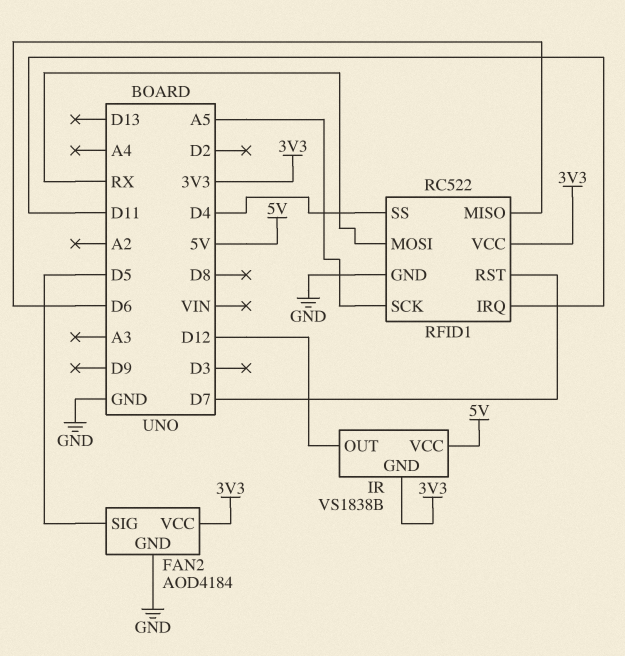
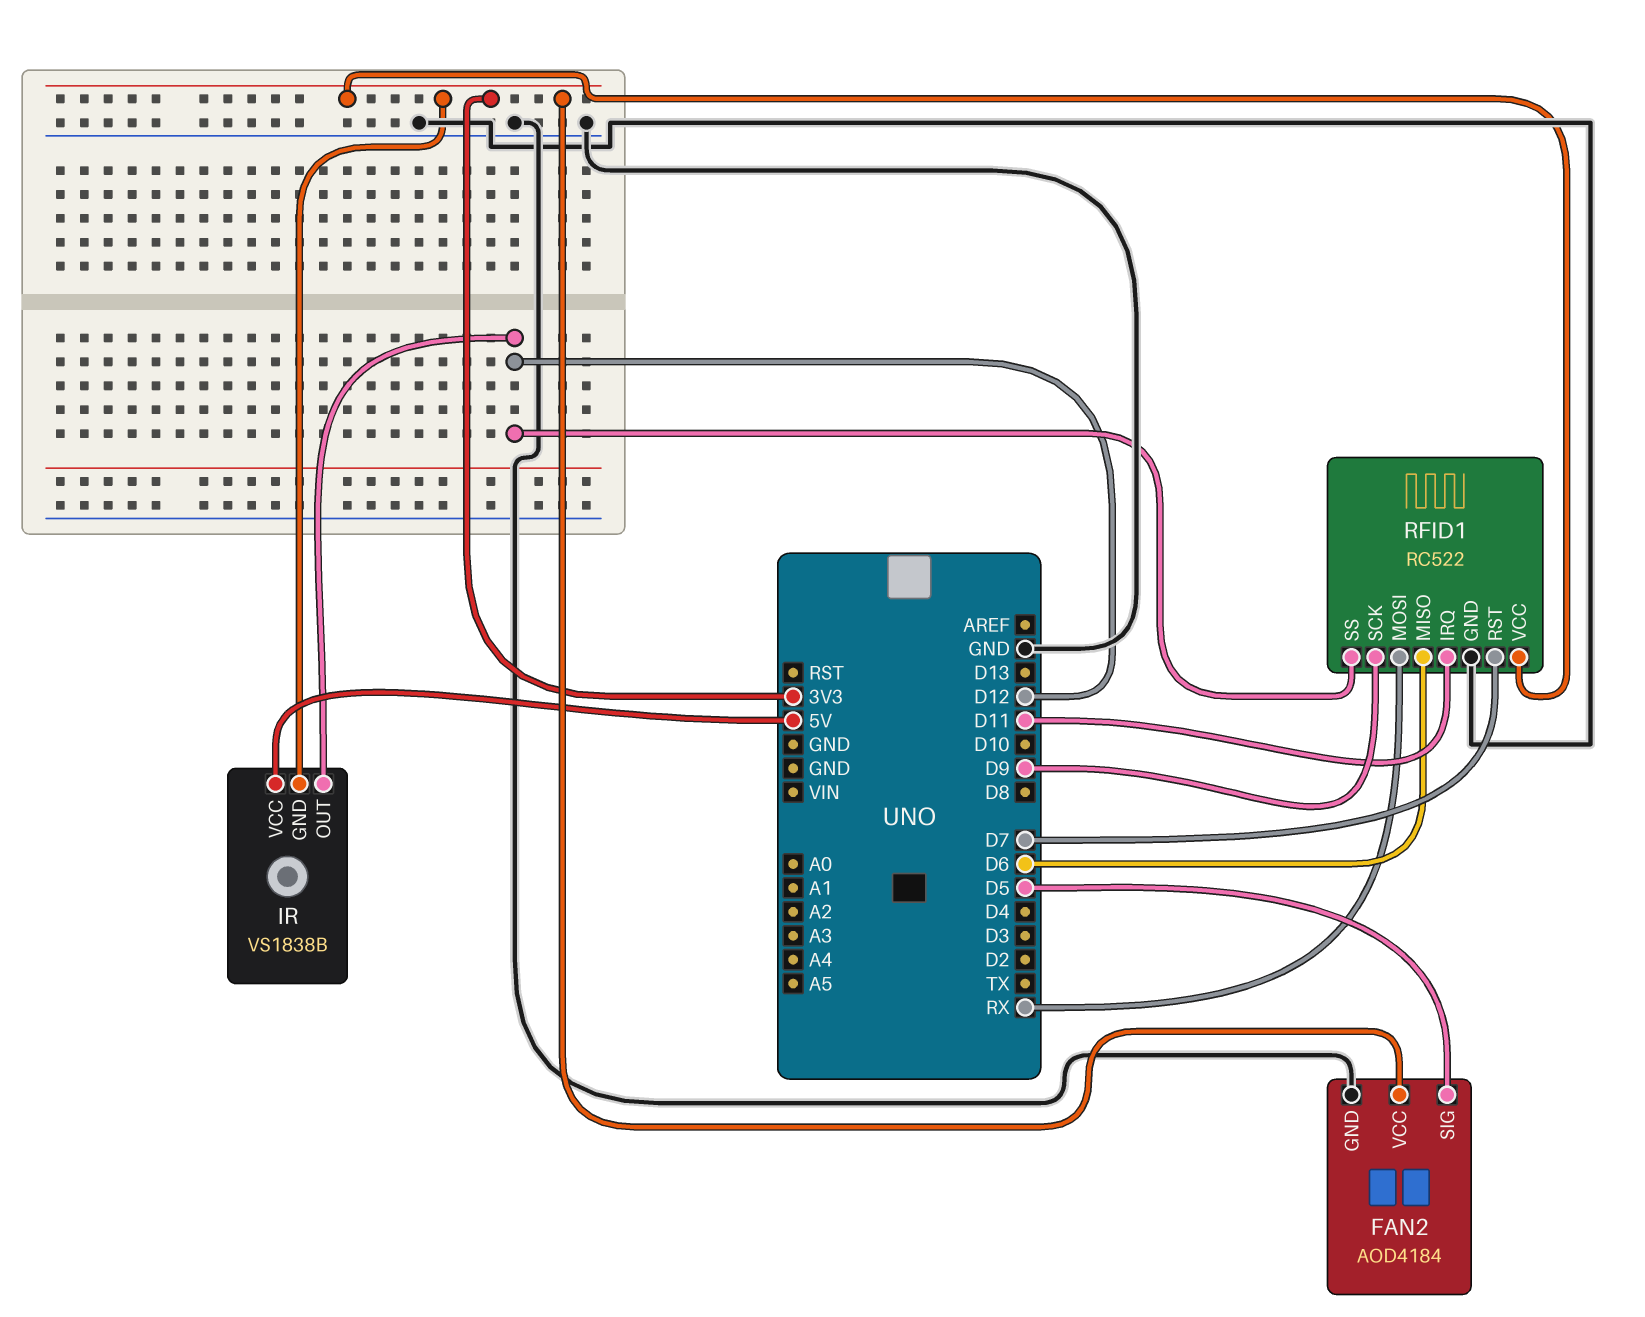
RFID1 pin SCK: A5 -> D9
RFID1 pin SS: D4 -> D12

